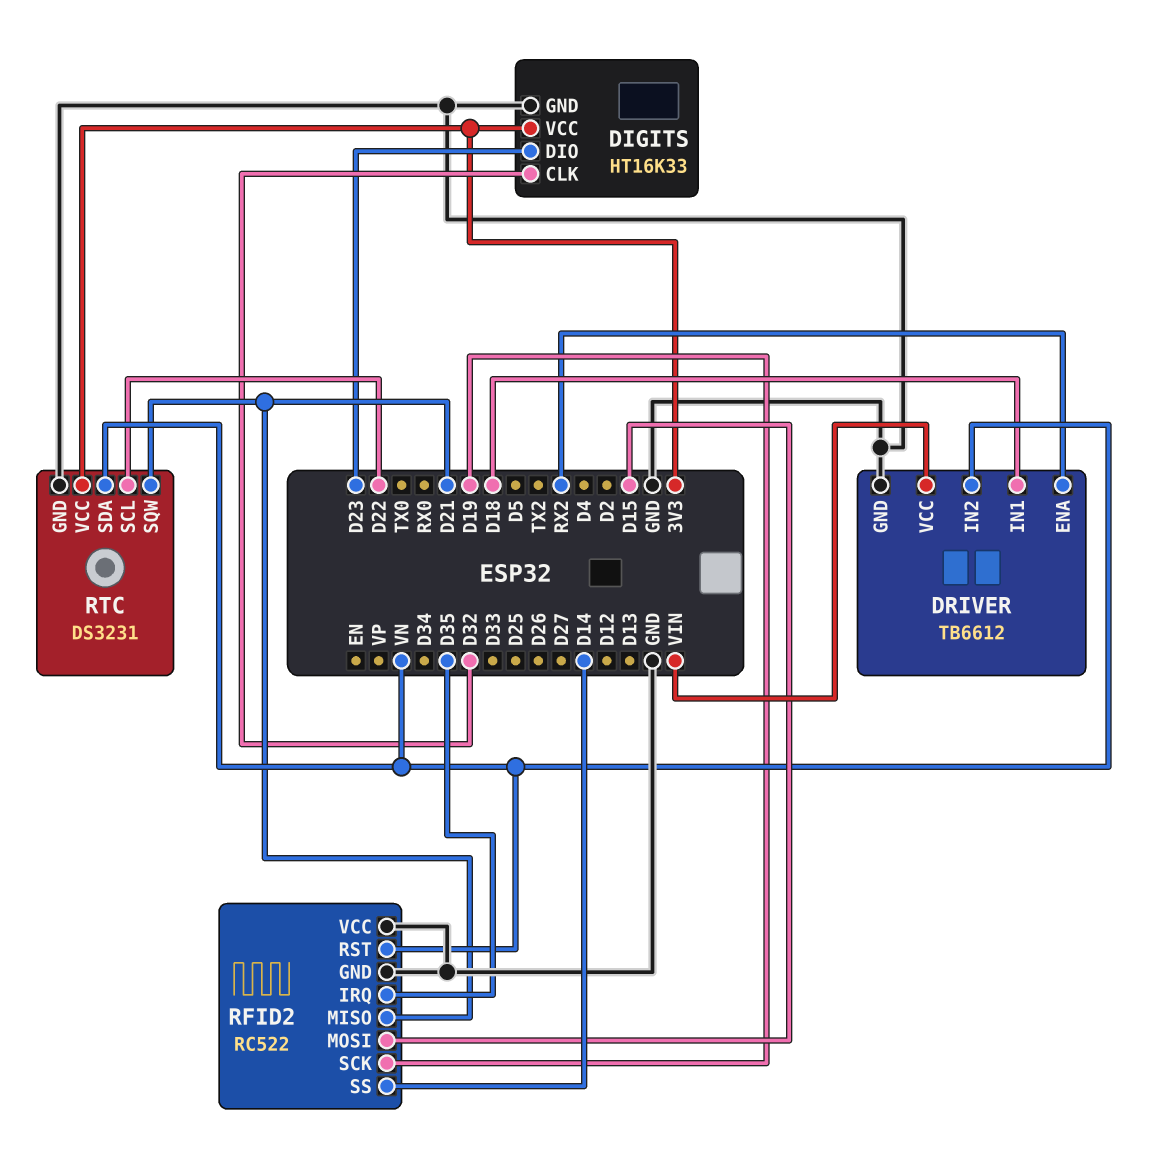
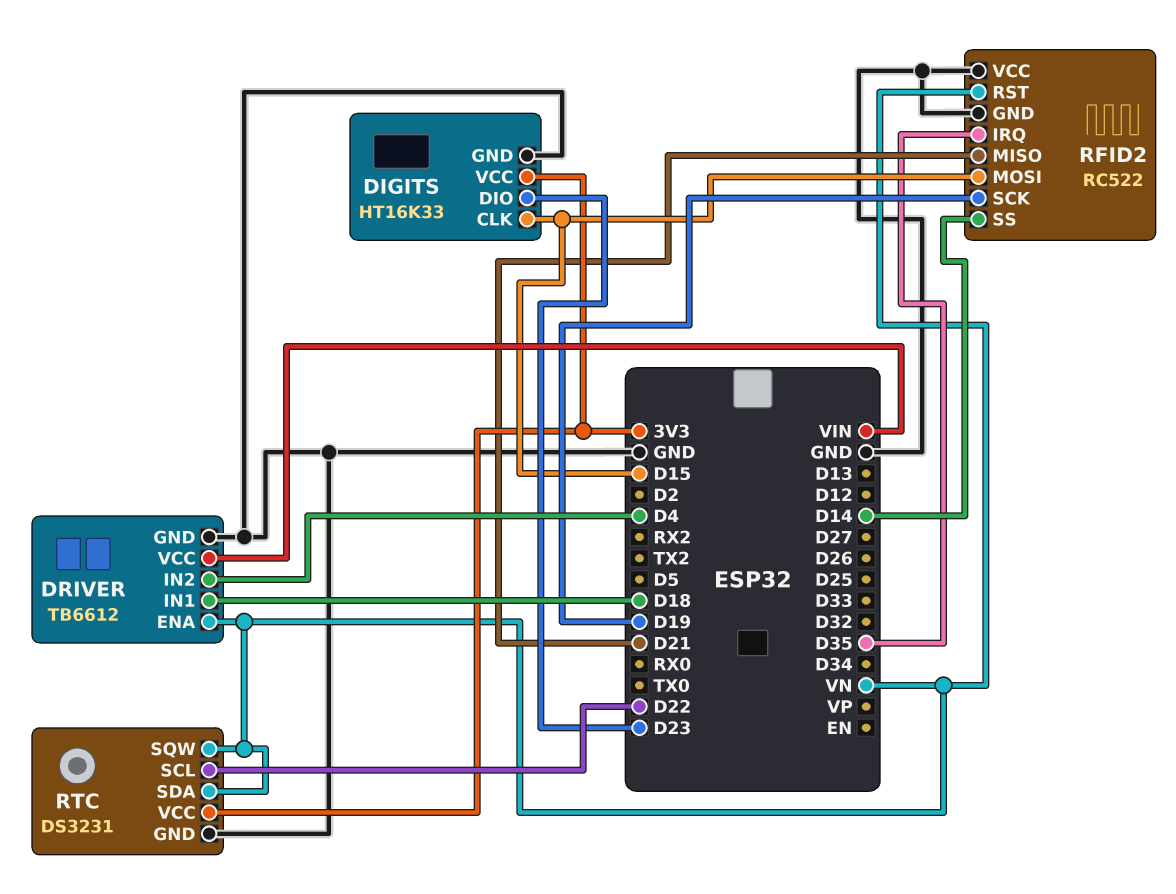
DIGITS pin CLK: D32 -> D15
DRIVER pin ENA: RX2 -> VN
DRIVER pin IN2: VN -> D4
RTC pin SQW: D21 -> VN

